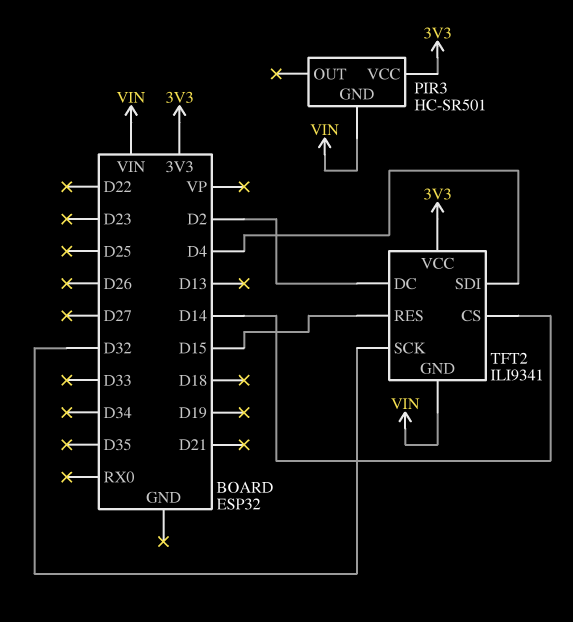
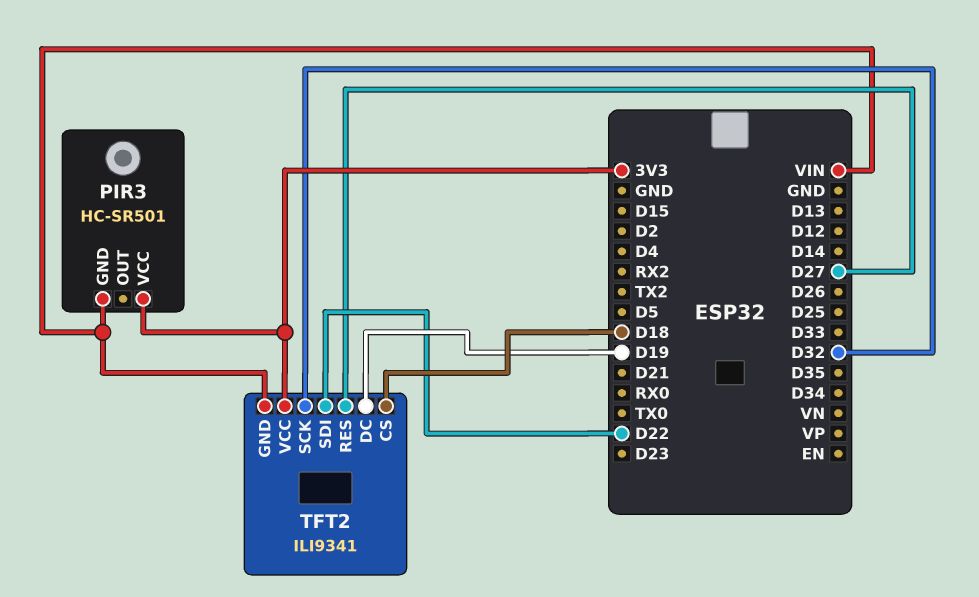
TFT2 pin CS: D14 -> D18
TFT2 pin DC: D2 -> D19
TFT2 pin RES: D15 -> D27
TFT2 pin SDI: D4 -> D22

